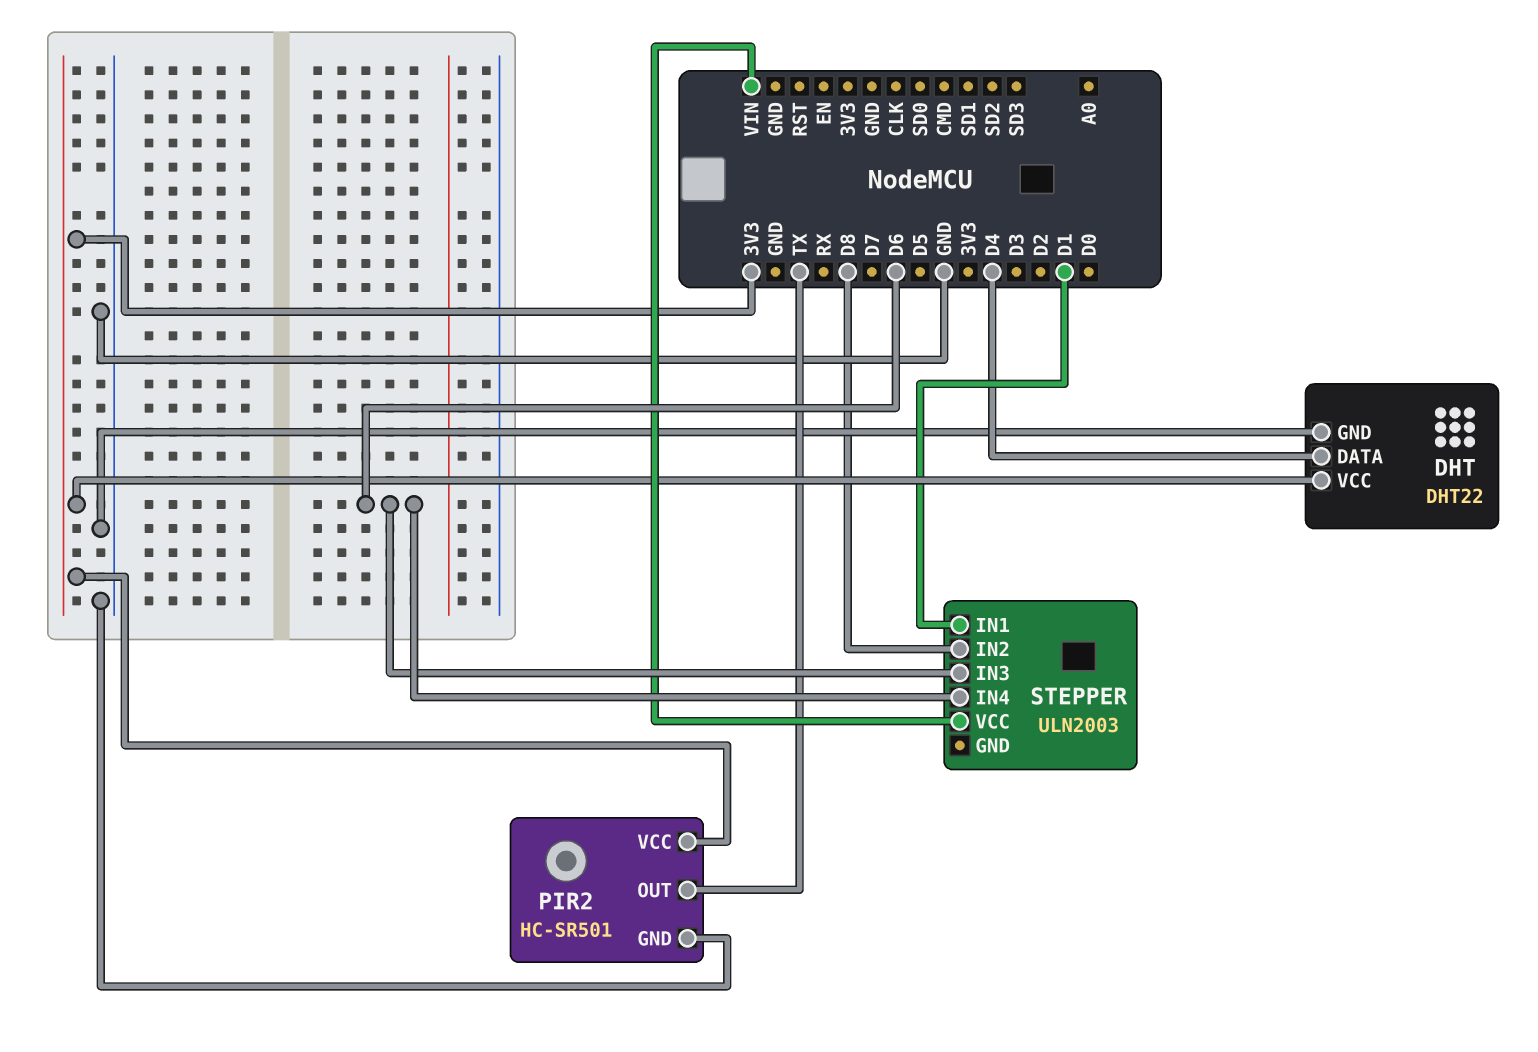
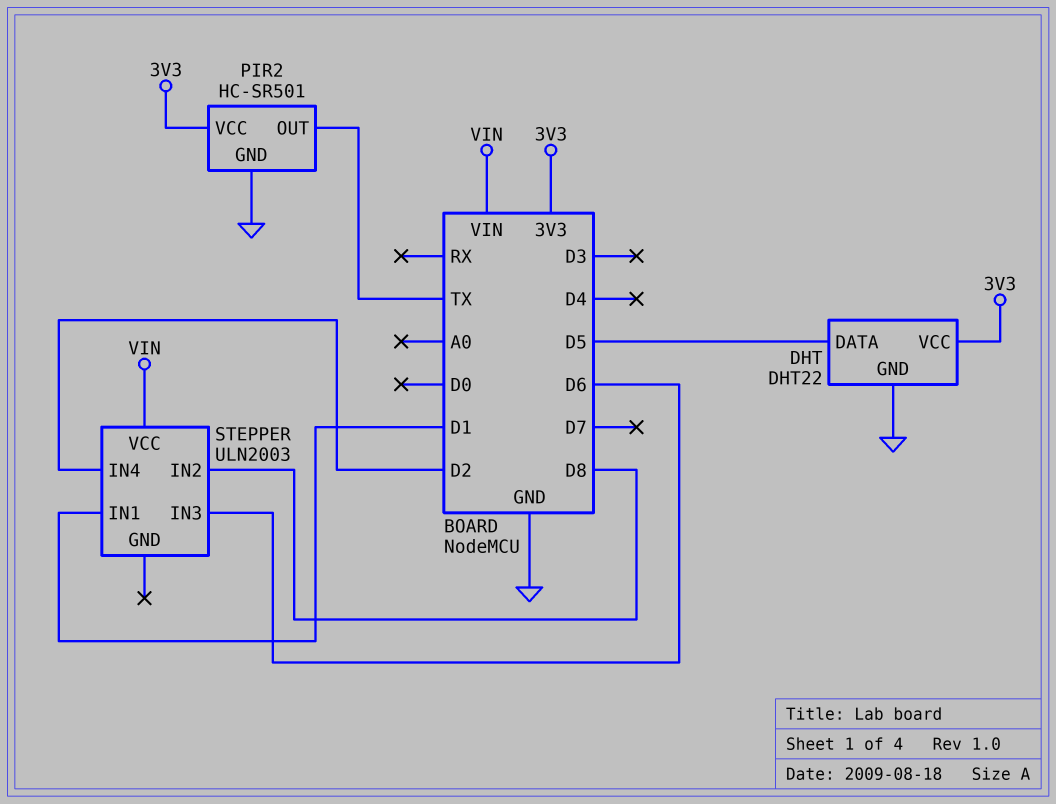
DHT pin DATA: D4 -> D5
STEPPER pin IN4: D6 -> D2

